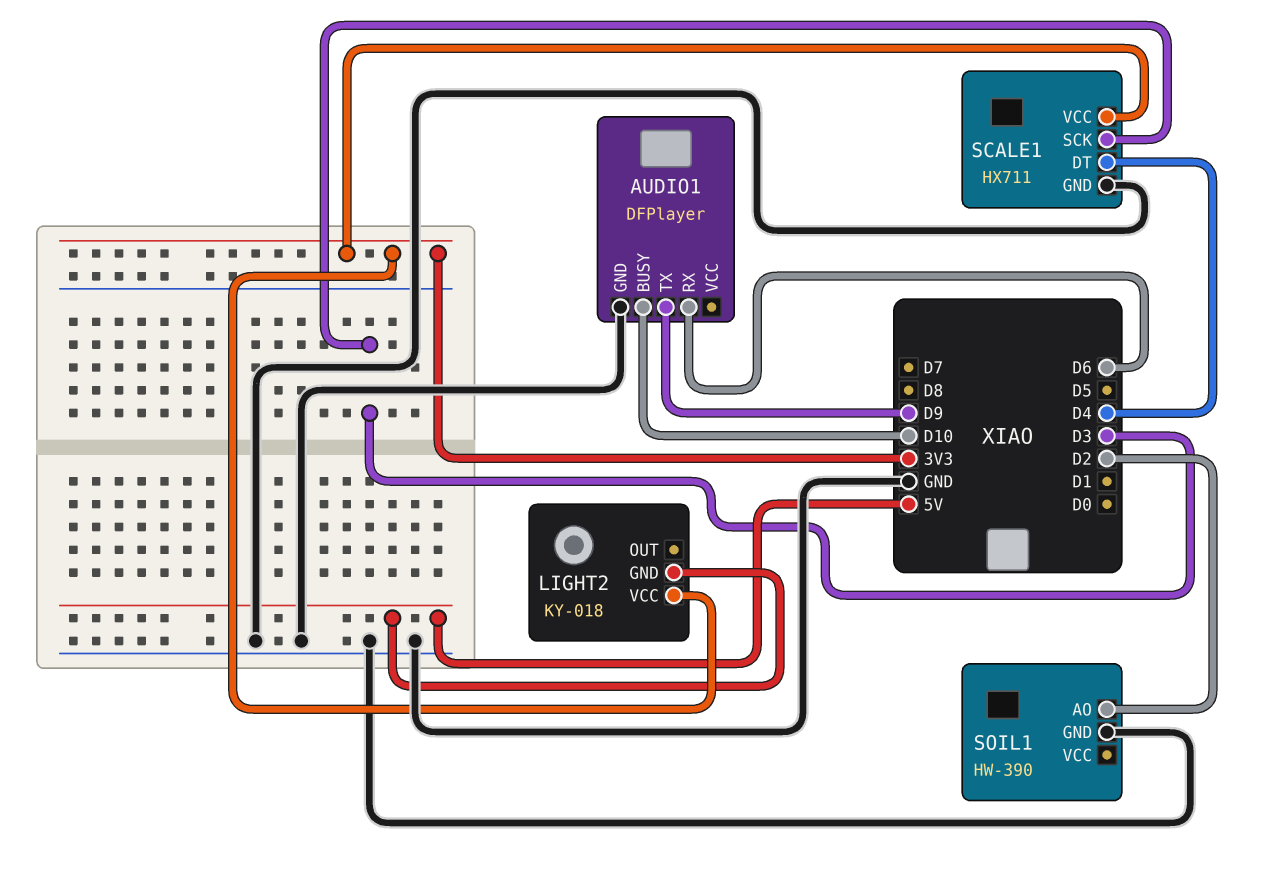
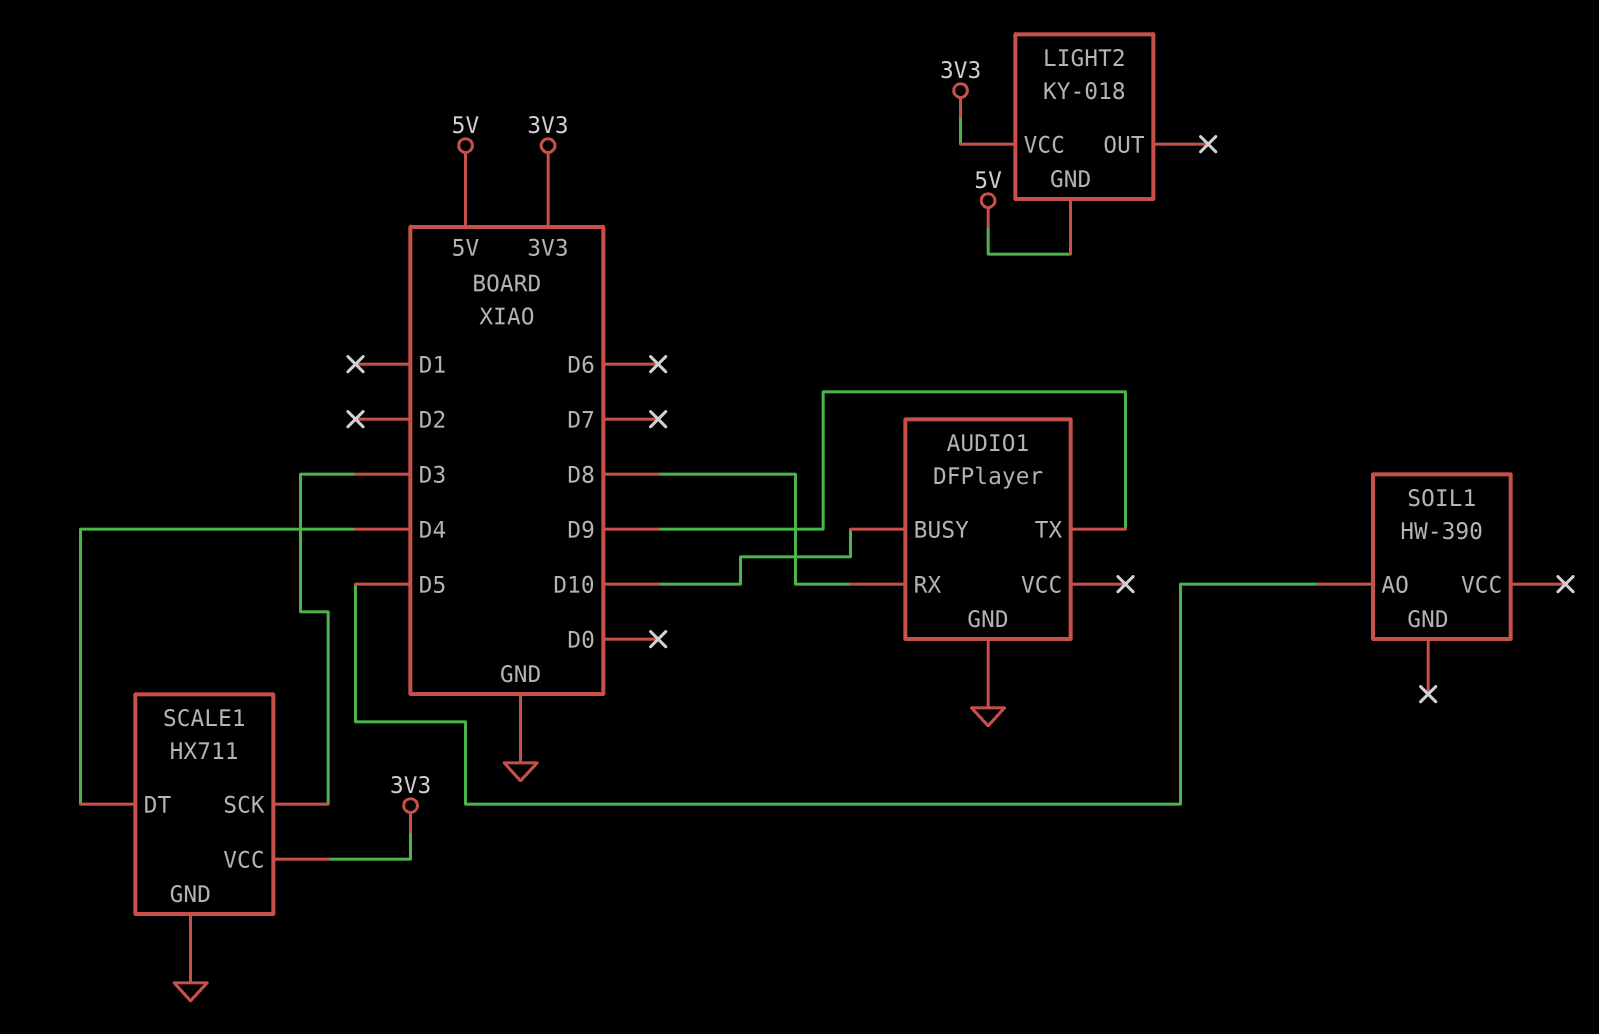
AUDIO1 pin RX: D6 -> D8
SOIL1 pin AO: D2 -> D5
SOIL1 pin GND: GND -> none

